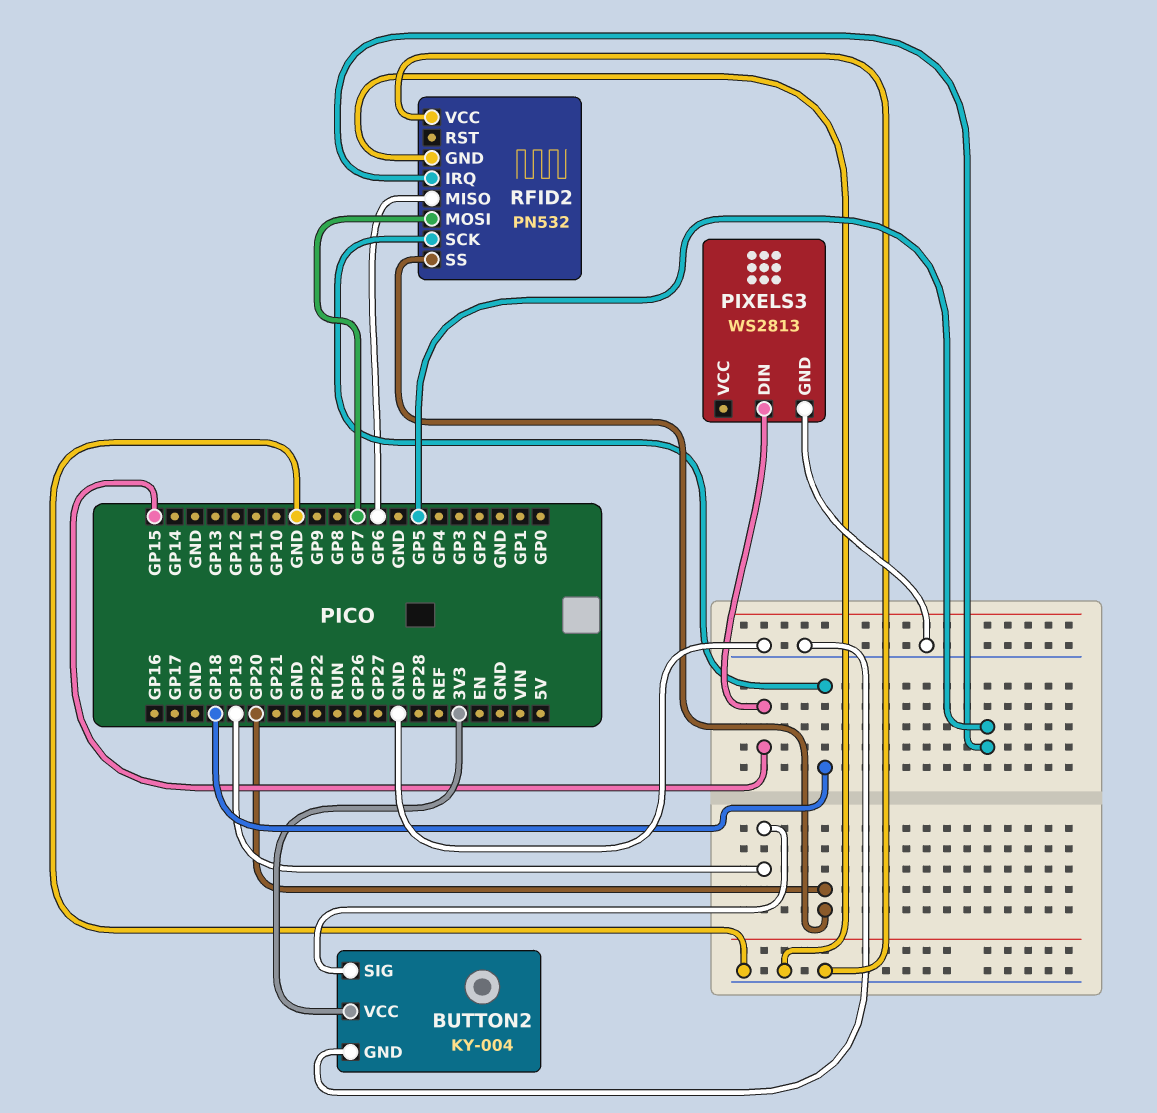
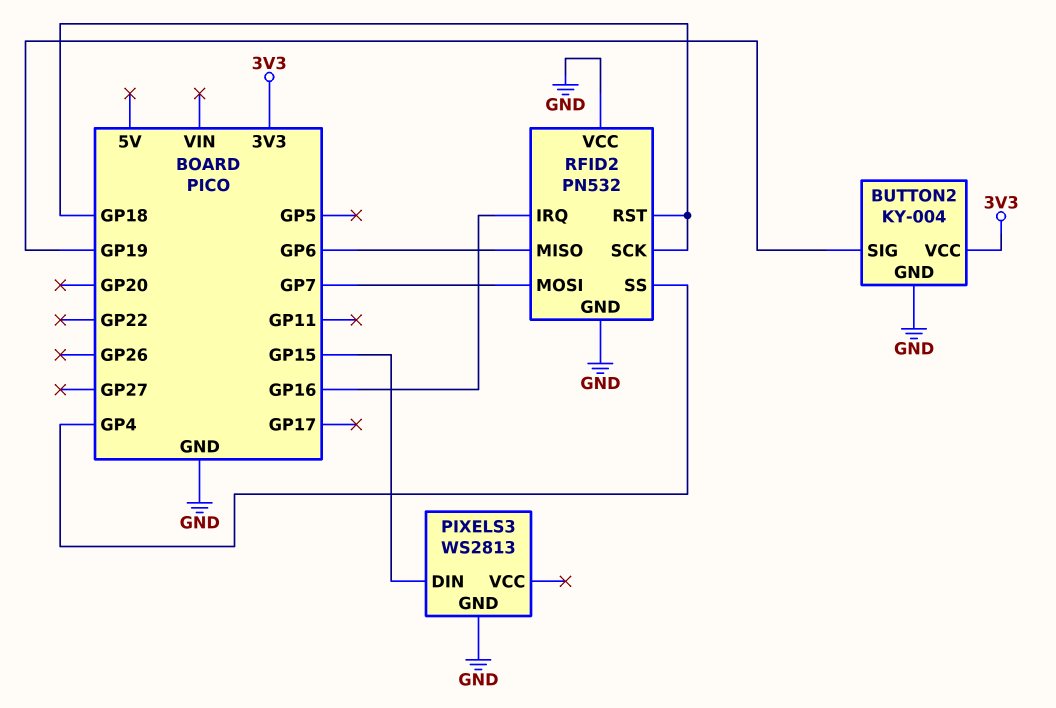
RFID2 pin IRQ: GP5 -> GP16
RFID2 pin RST: none -> GP18
RFID2 pin SS: GP20 -> GP4

